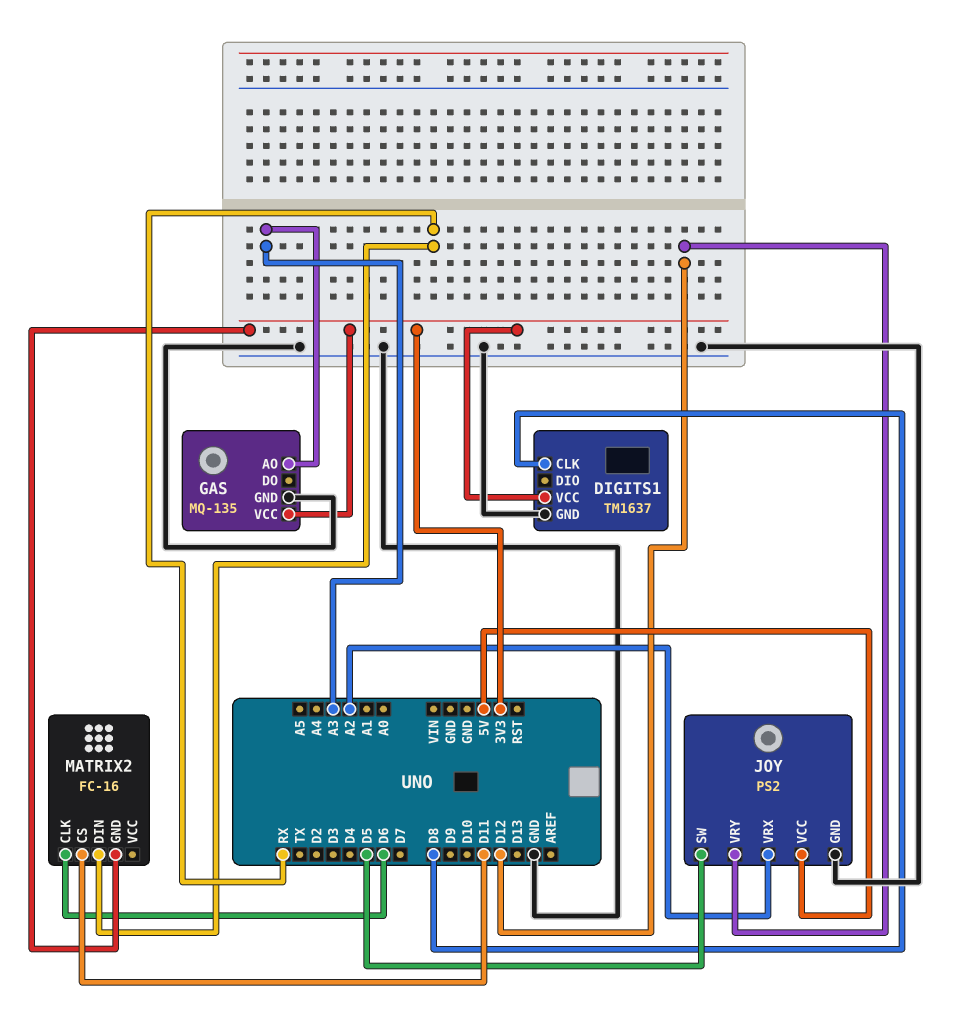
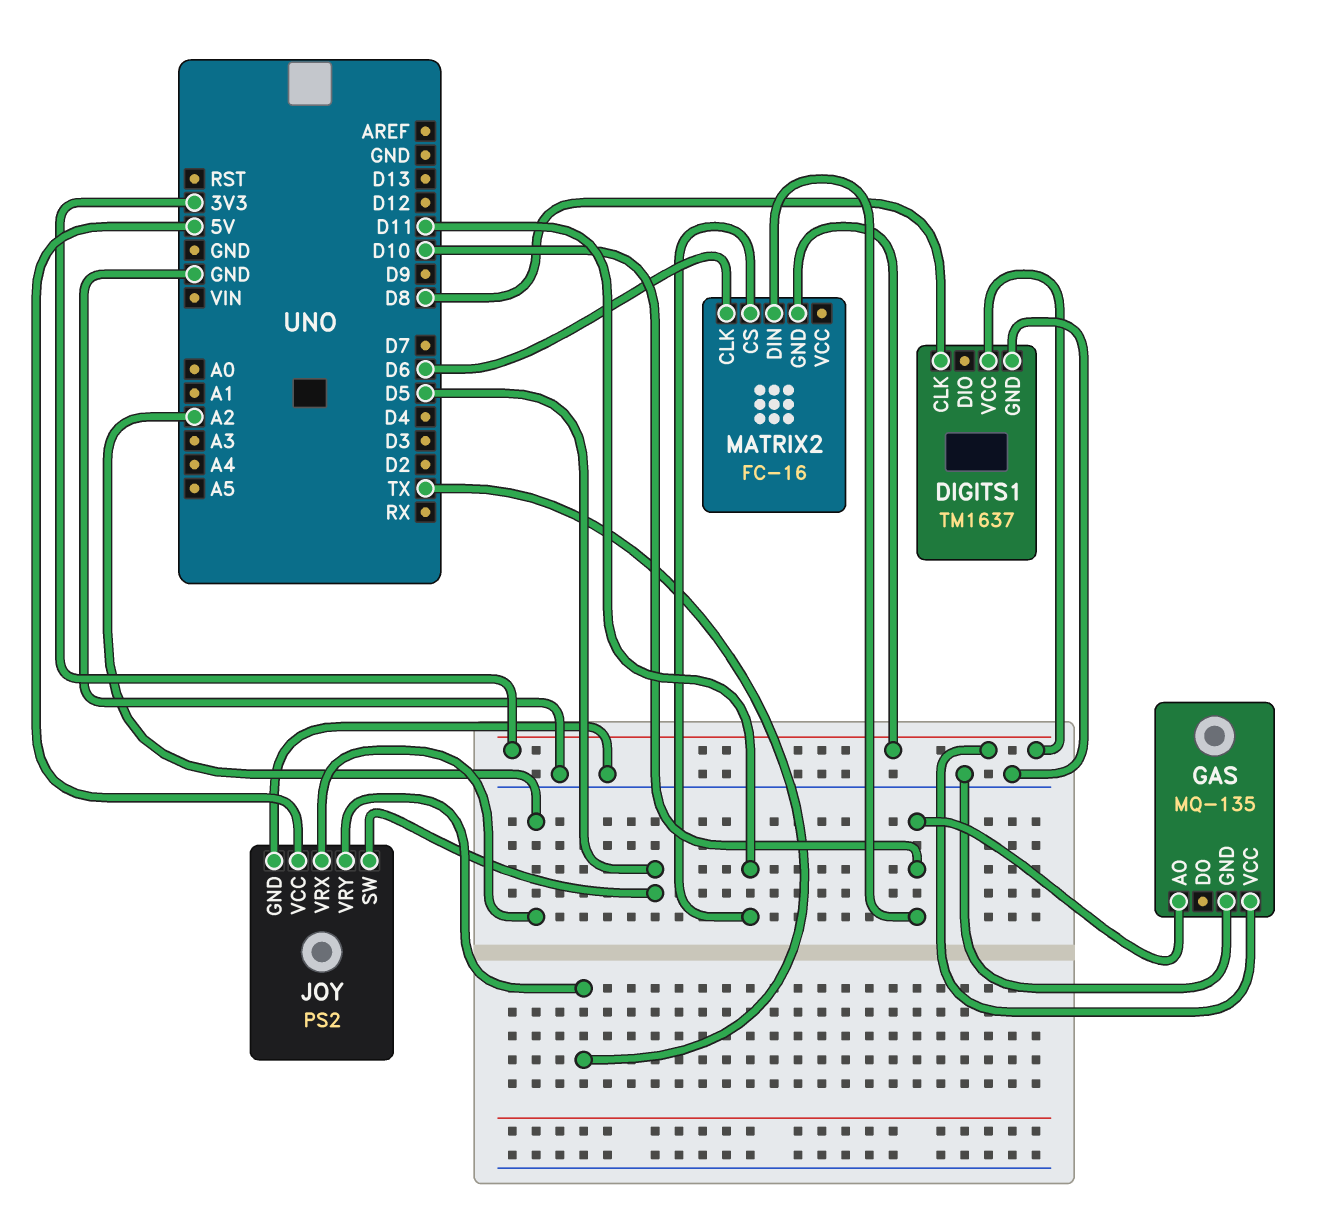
GAS pin AO: A3 -> D10
JOY pin VRY: D12 -> TX
MATRIX2 pin DIN: RX -> D10

